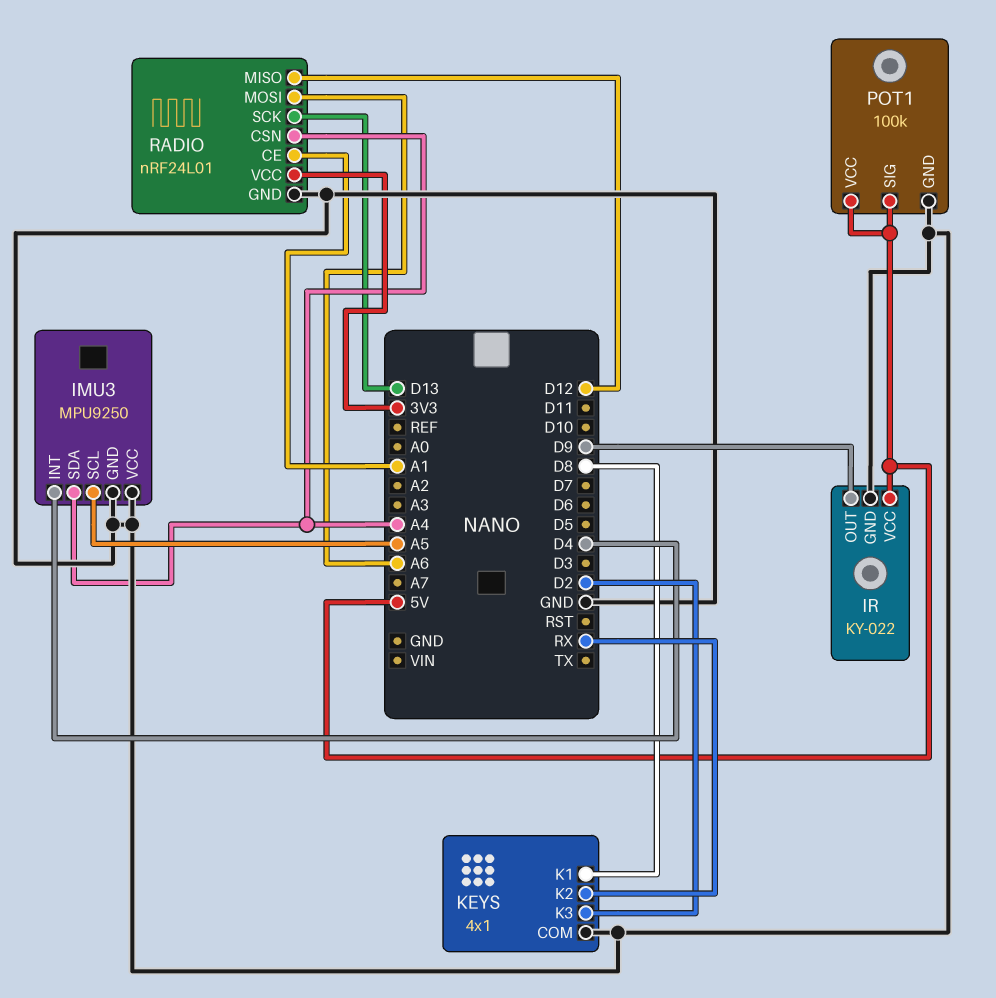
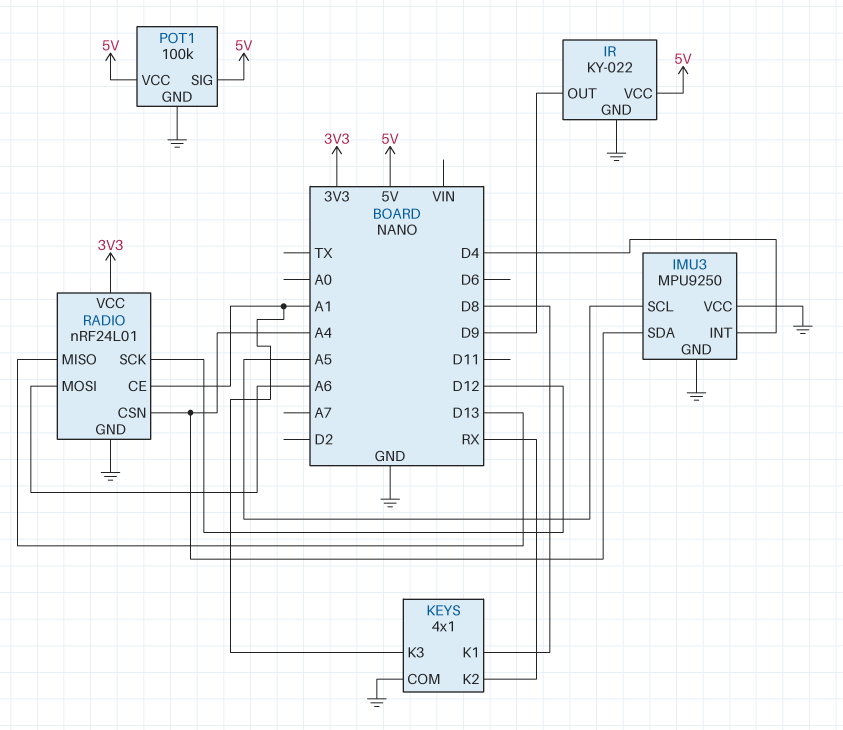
KEYS pin K3: D2 -> A1
RADIO pin MISO: D12 -> D13
RADIO pin SCK: D13 -> D12

